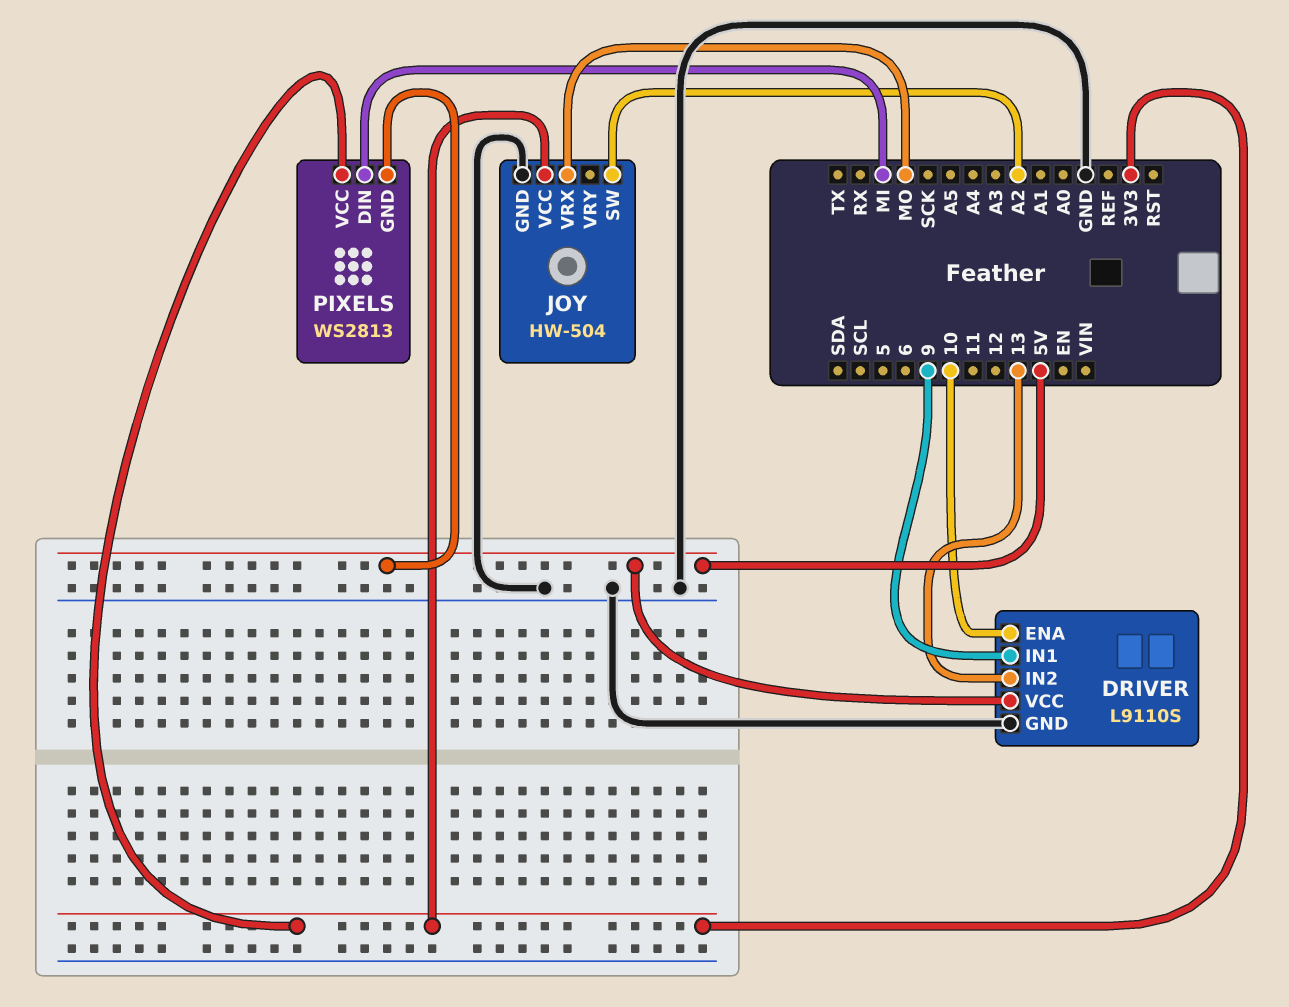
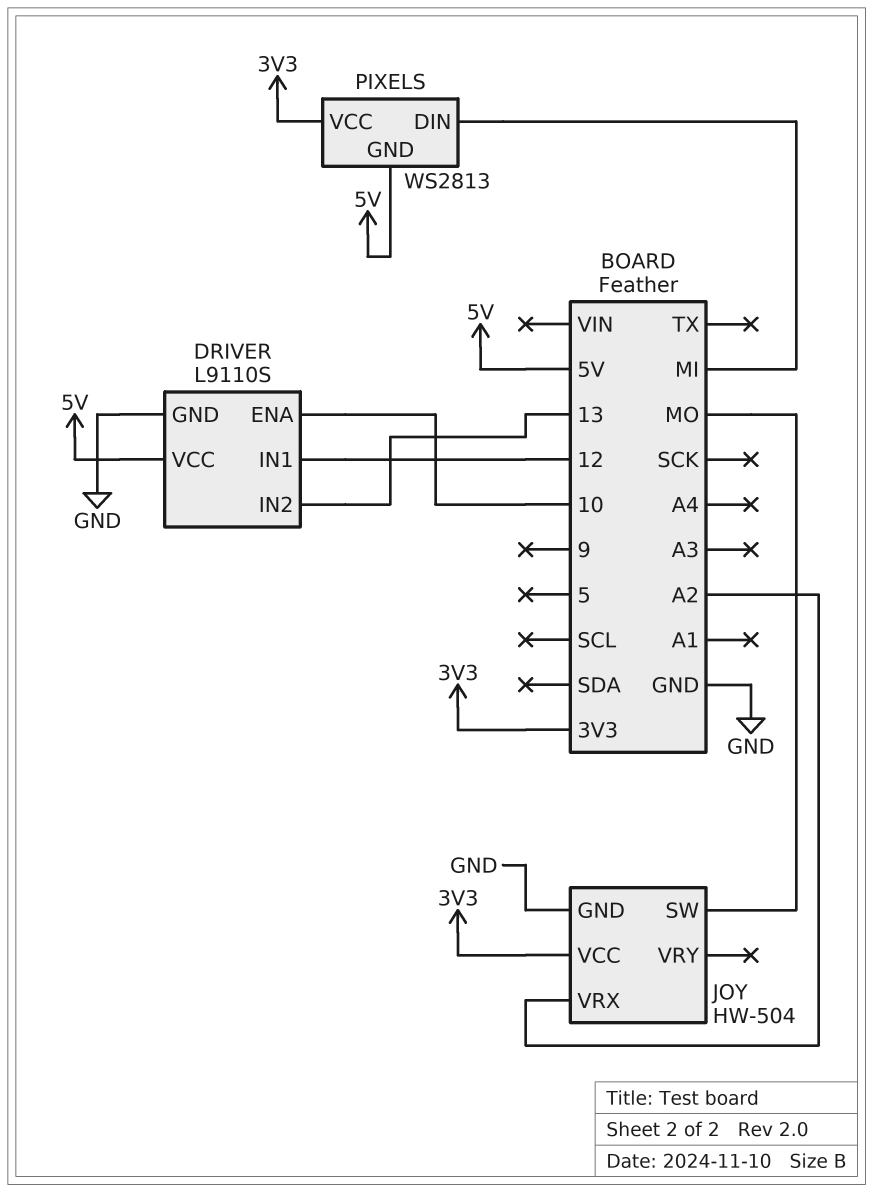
DRIVER pin IN1: 9 -> 12
JOY pin SW: A2 -> MO
JOY pin VRX: MO -> A2

